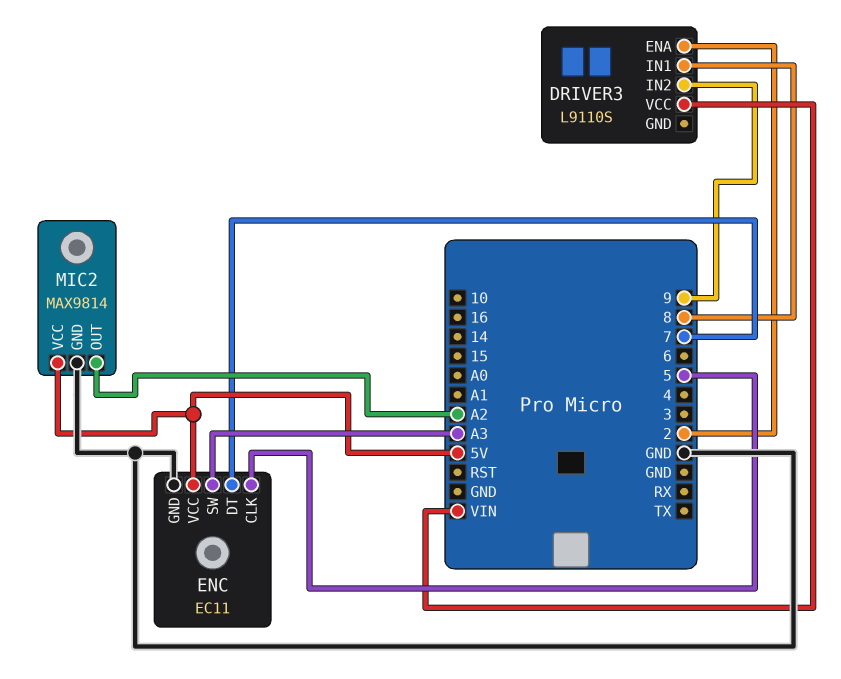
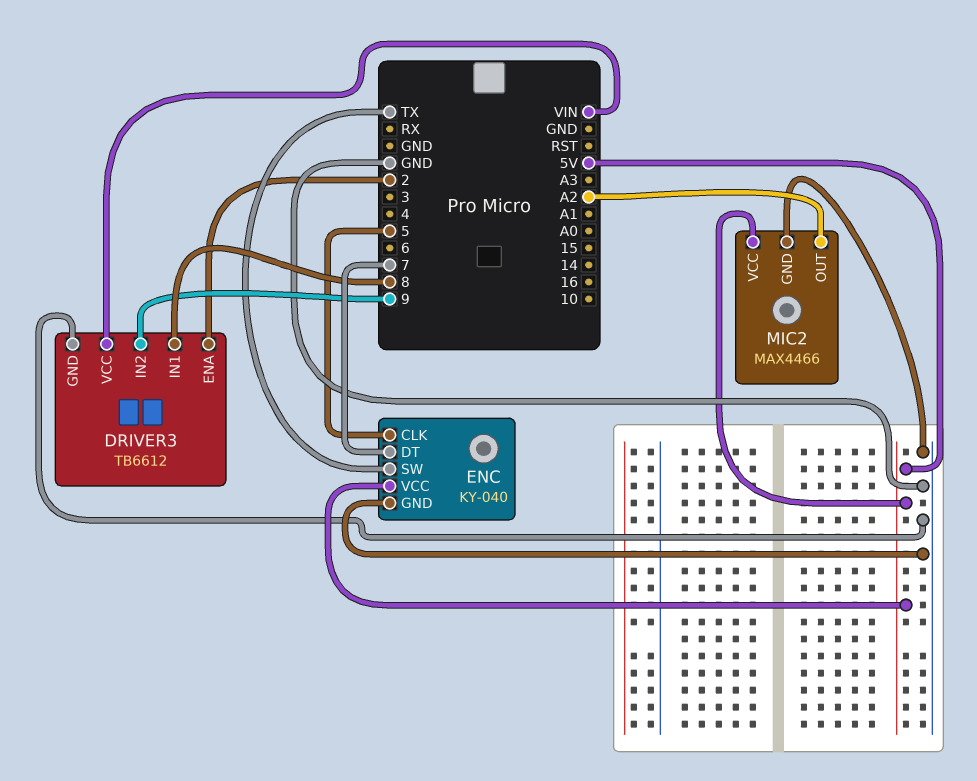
DRIVER3: L9110S -> TB6612
DRIVER3 pin GND: none -> GND
ENC: EC11 -> KY-040
ENC pin SW: A3 -> TX
MIC2: MAX9814 -> MAX4466

